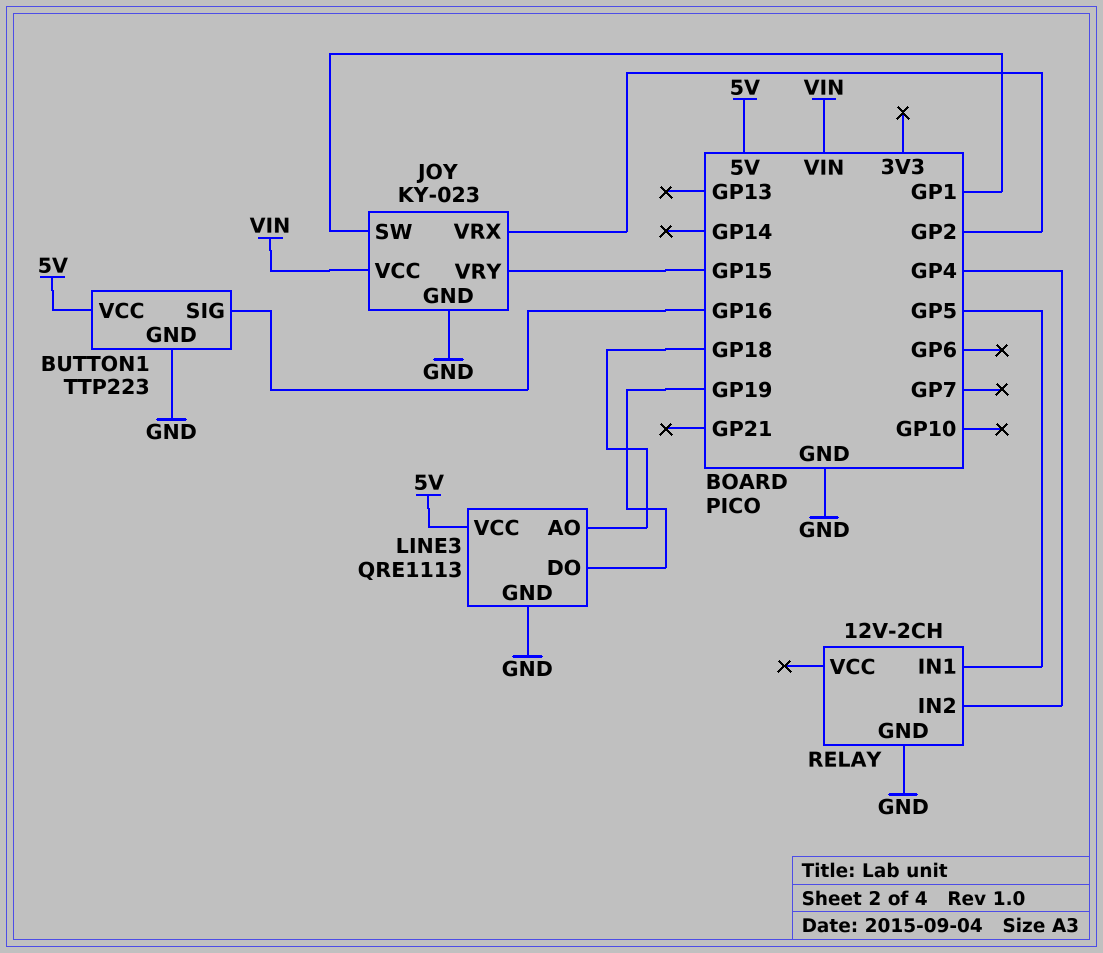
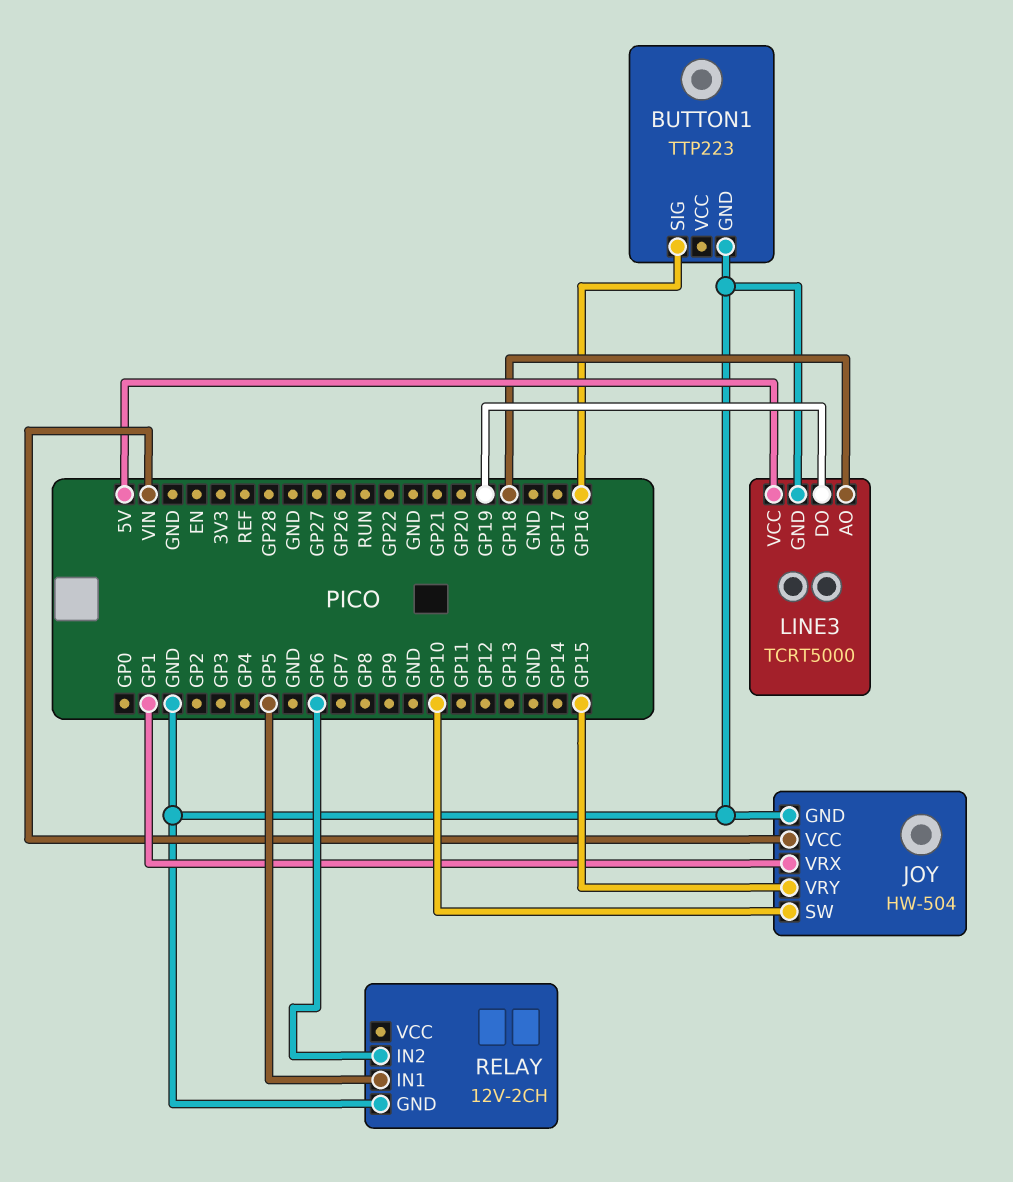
BUTTON1 pin VCC: 5V -> none
JOY: KY-023 -> HW-504
JOY pin SW: GP1 -> GP10
JOY pin VRX: GP2 -> GP1
LINE3: QRE1113 -> TCRT5000
RELAY pin IN2: GP4 -> GP6

